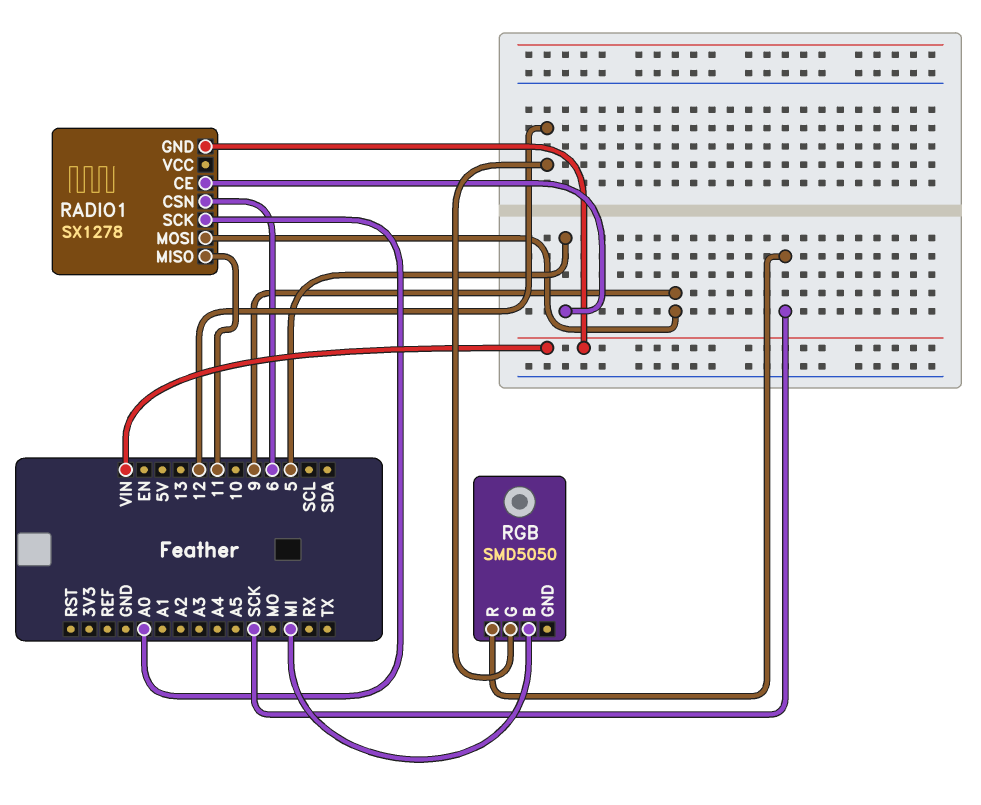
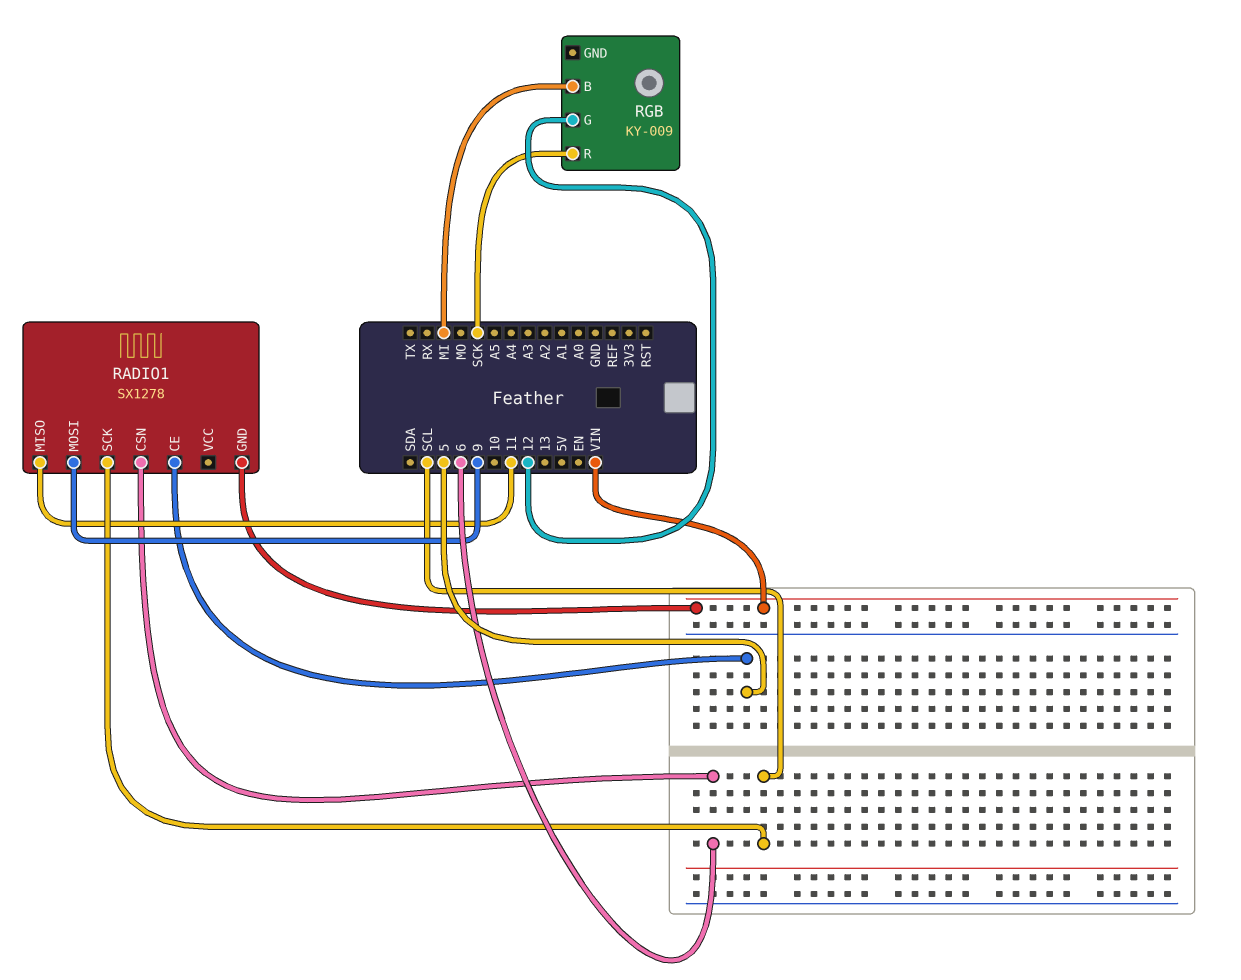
RADIO1 pin SCK: A0 -> SCL
RGB: SMD5050 -> KY-009

